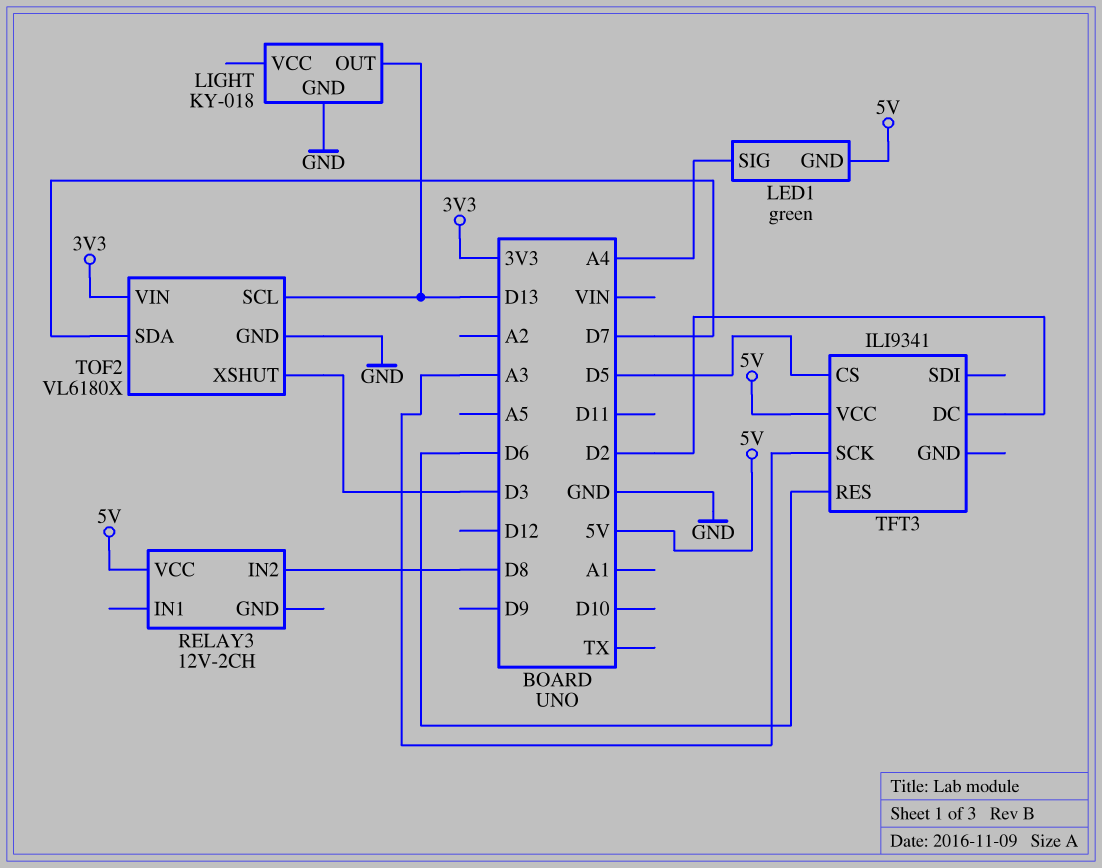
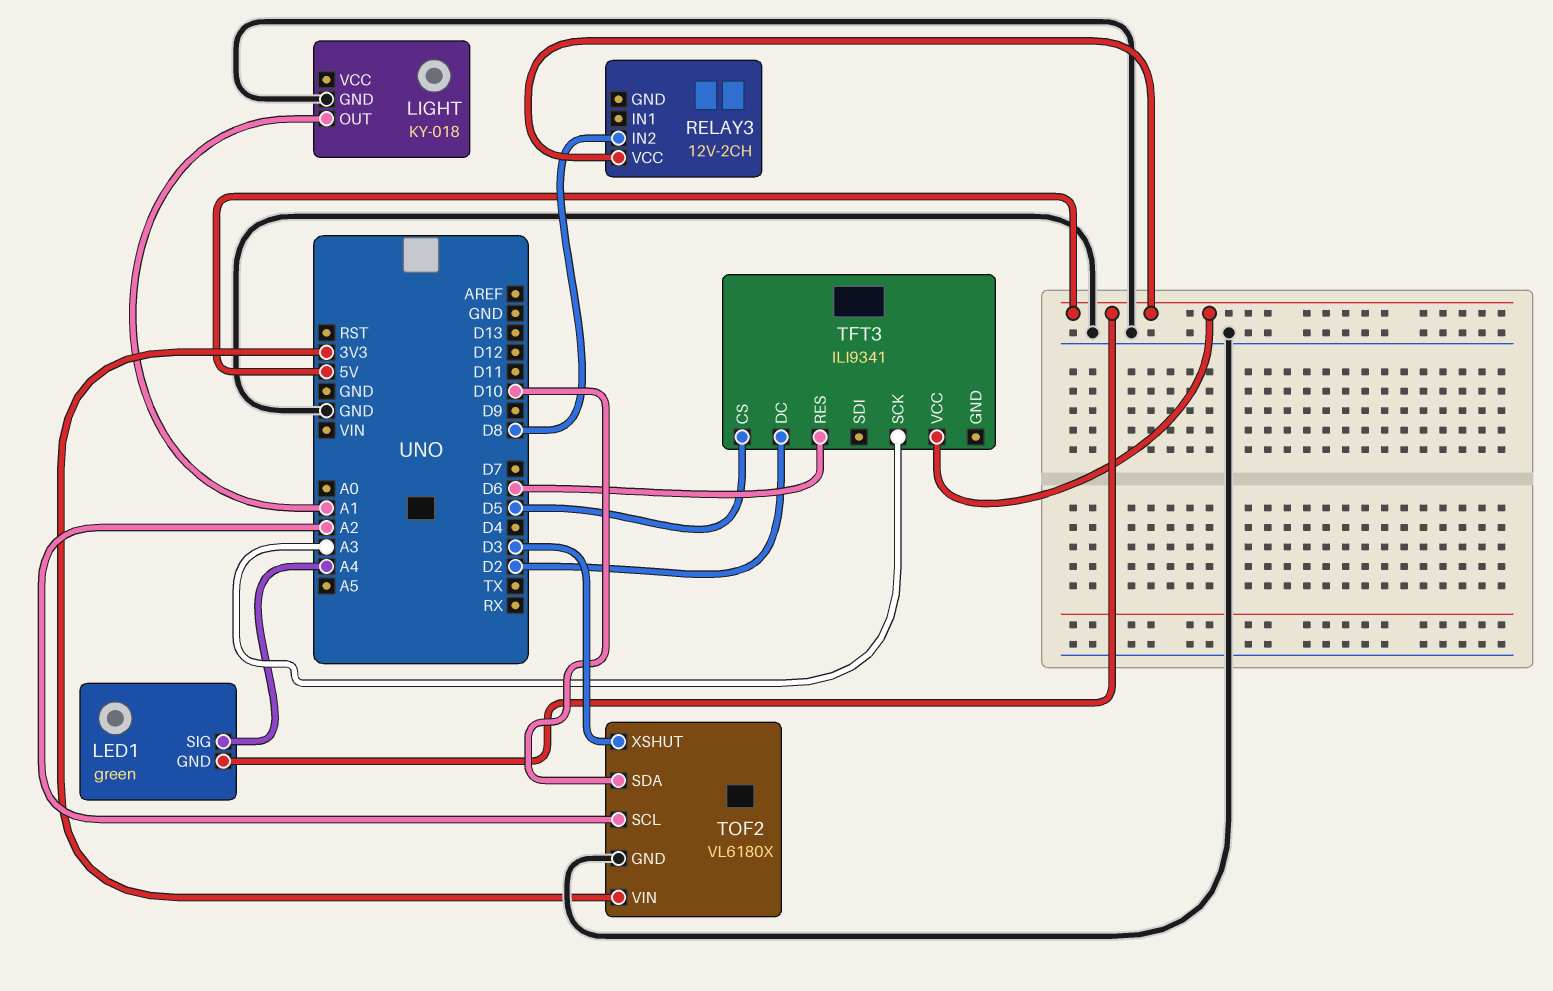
LIGHT pin OUT: D13 -> A1
TOF2 pin SCL: D13 -> A2
TOF2 pin SDA: D7 -> D10

